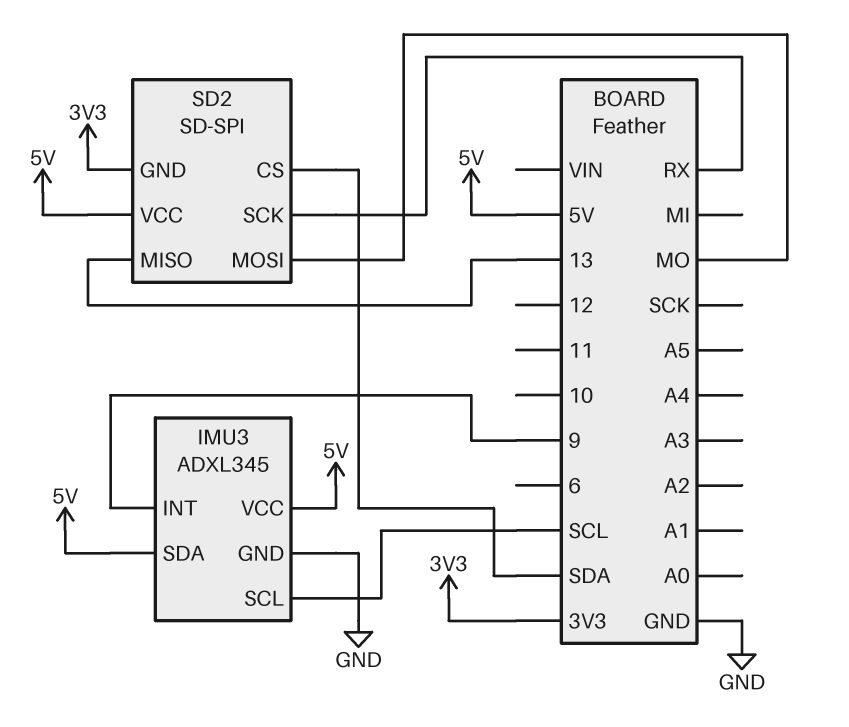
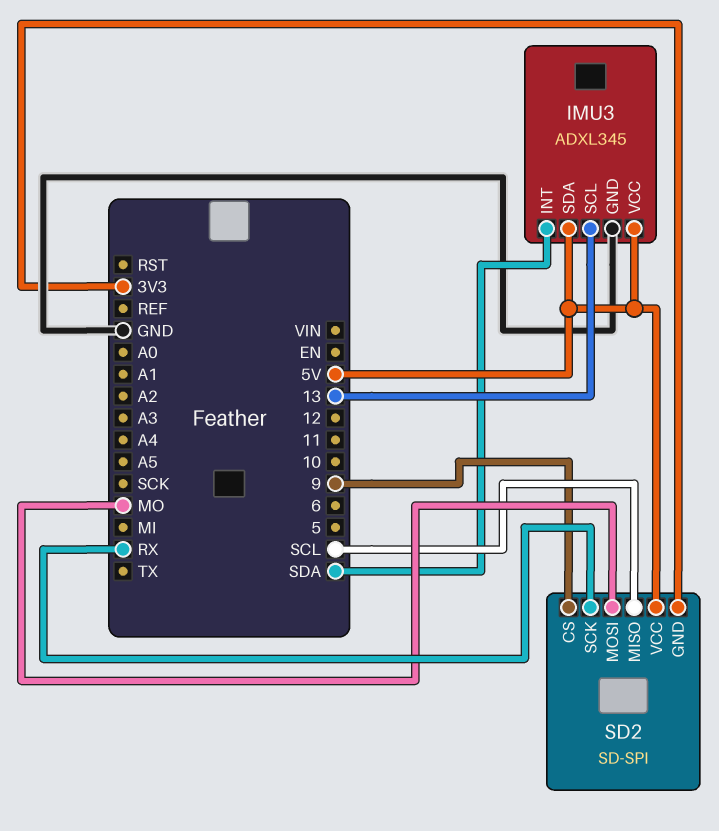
IMU3 pin INT: 9 -> SDA
IMU3 pin SCL: SCL -> 13
SD2 pin CS: SDA -> 9
SD2 pin MISO: 13 -> SCL

